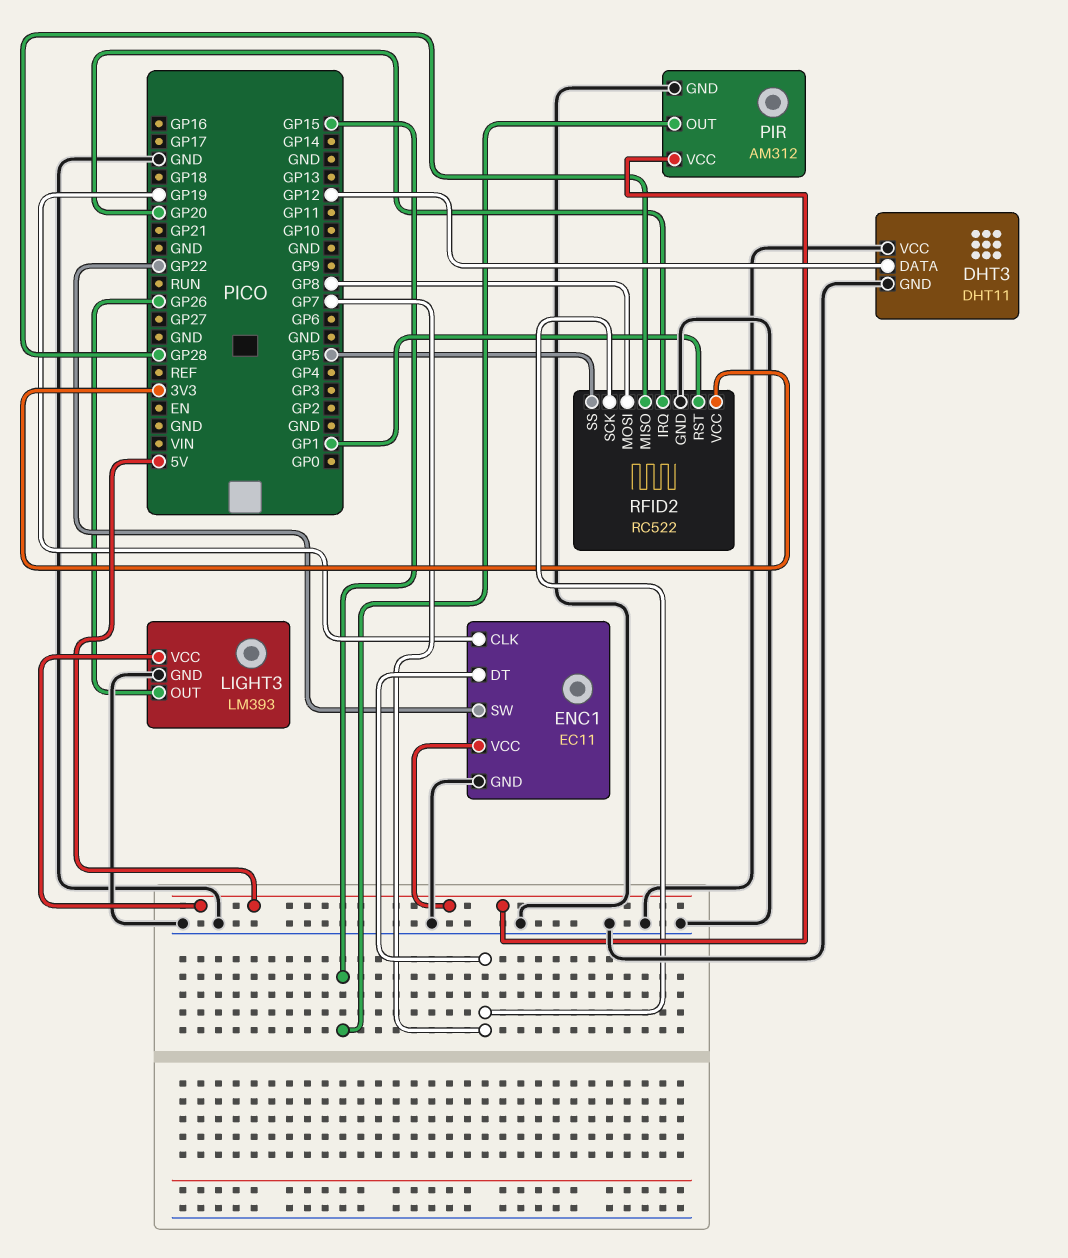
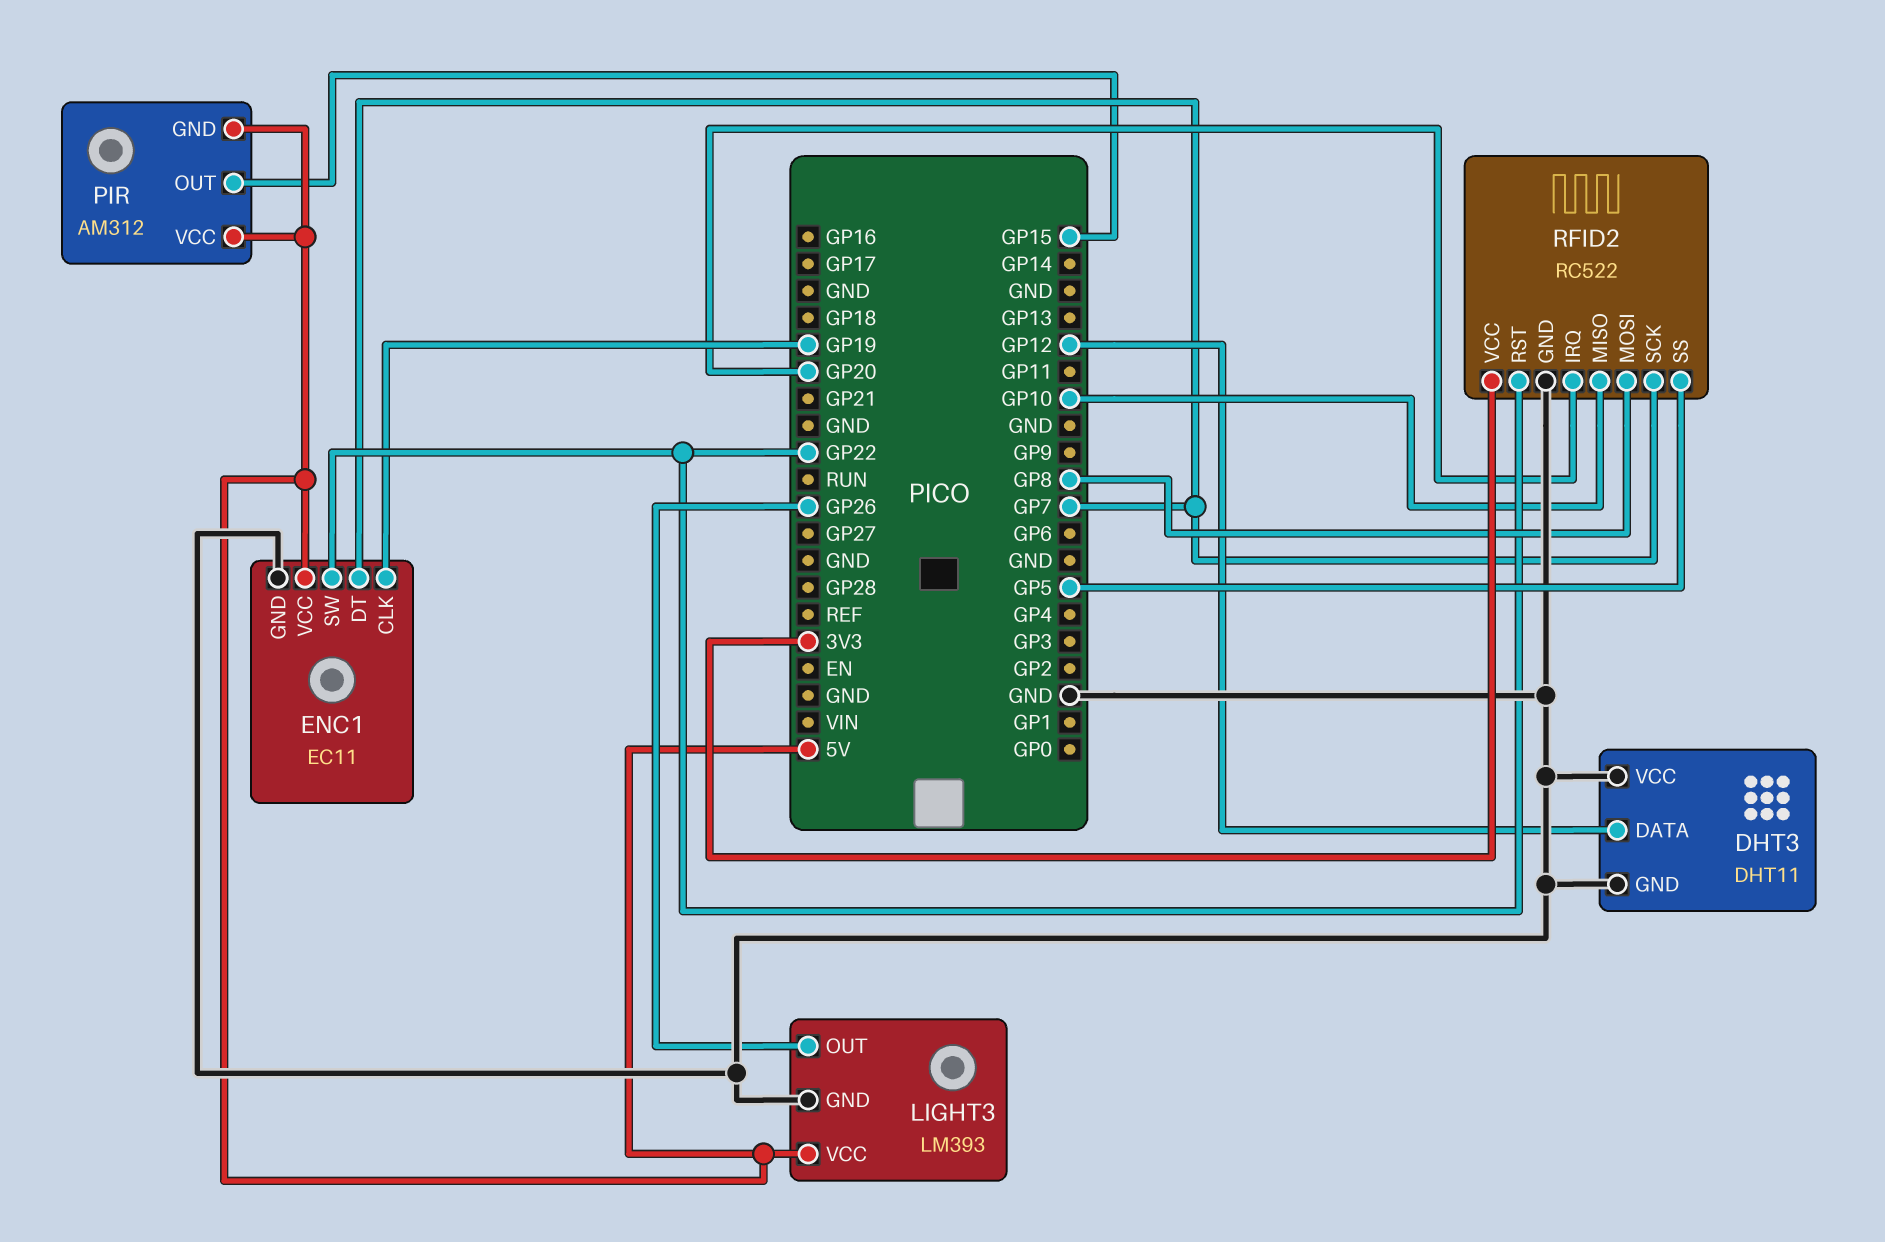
PIR pin GND: GND -> 5V
RFID2 pin MISO: GP28 -> GP10
RFID2 pin RST: GP1 -> GP22

